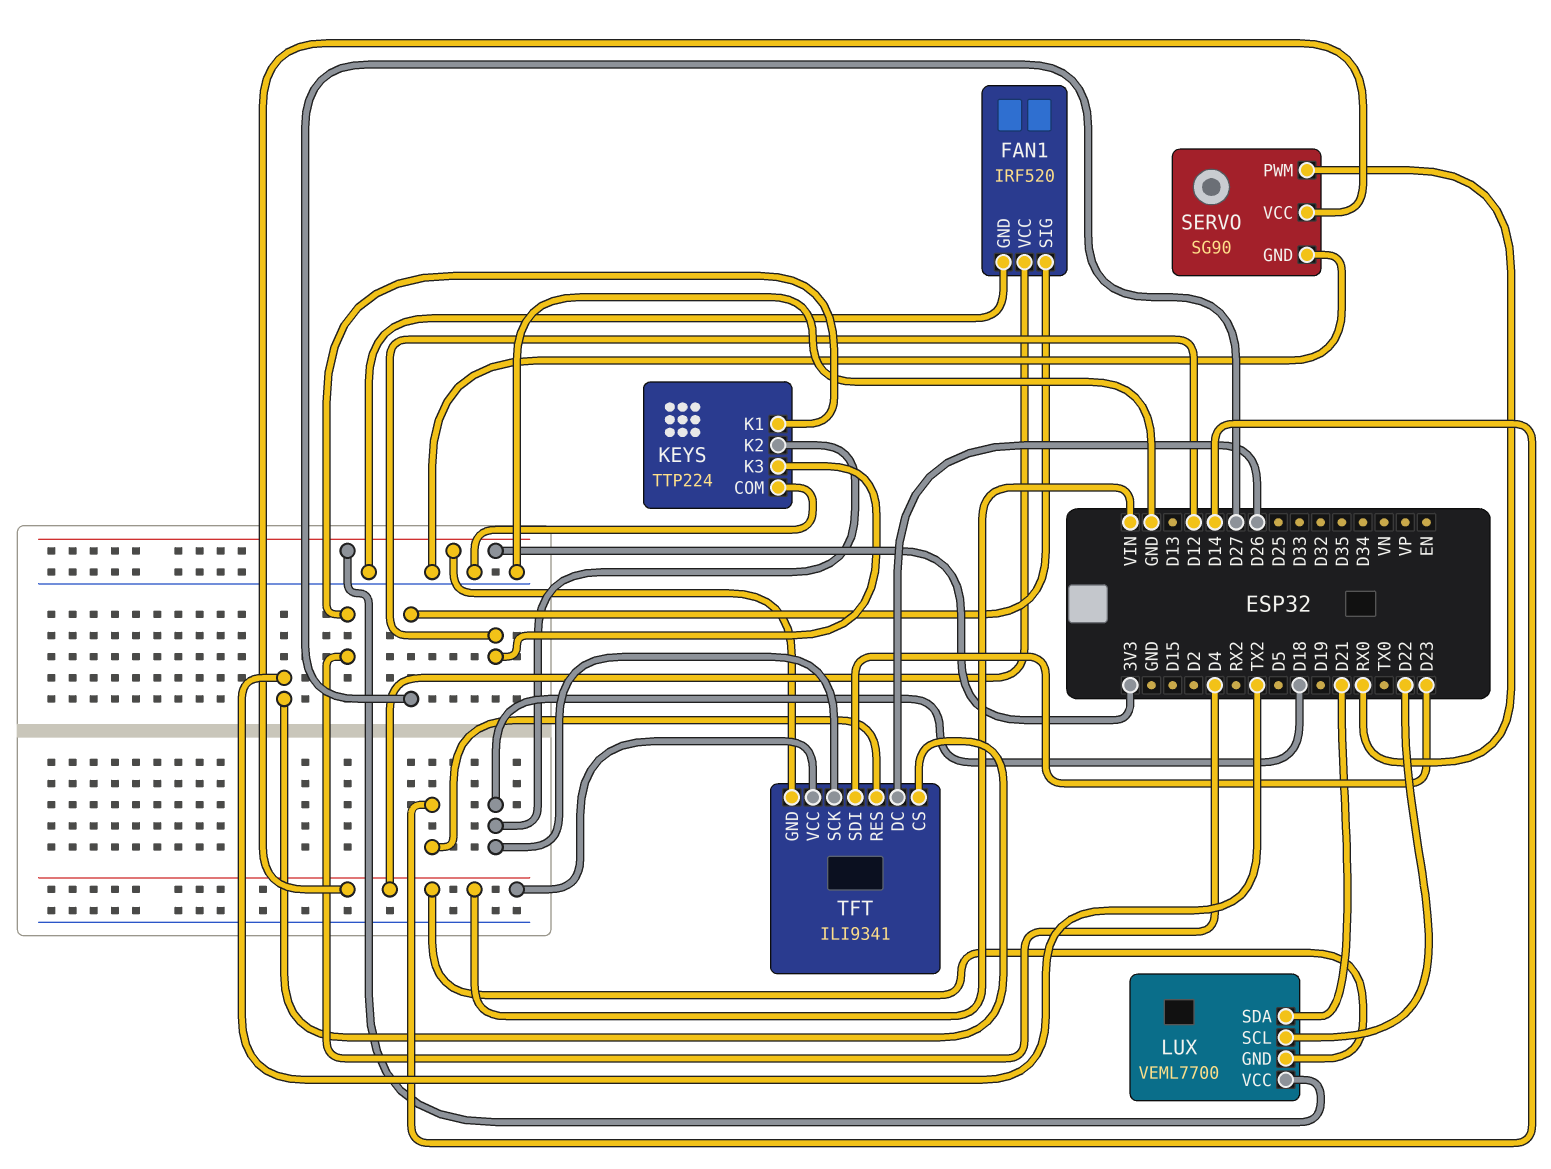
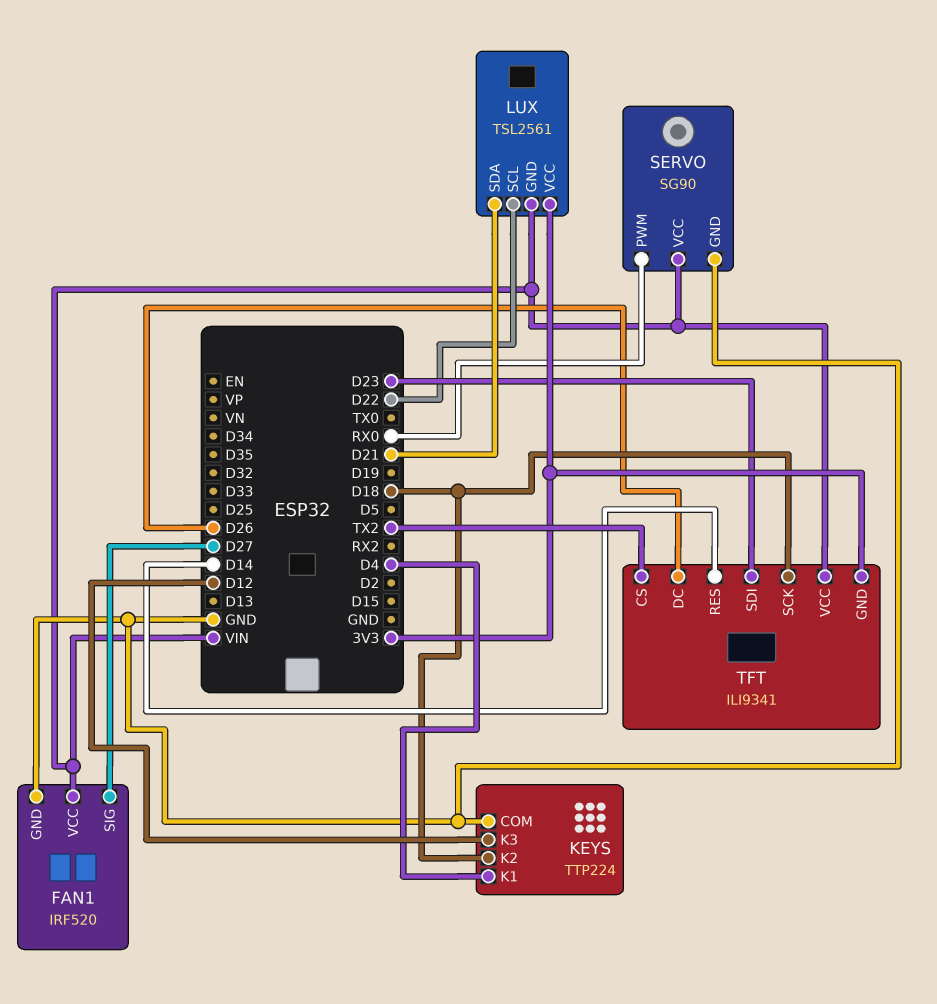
LUX: VEML7700 -> TSL2561

